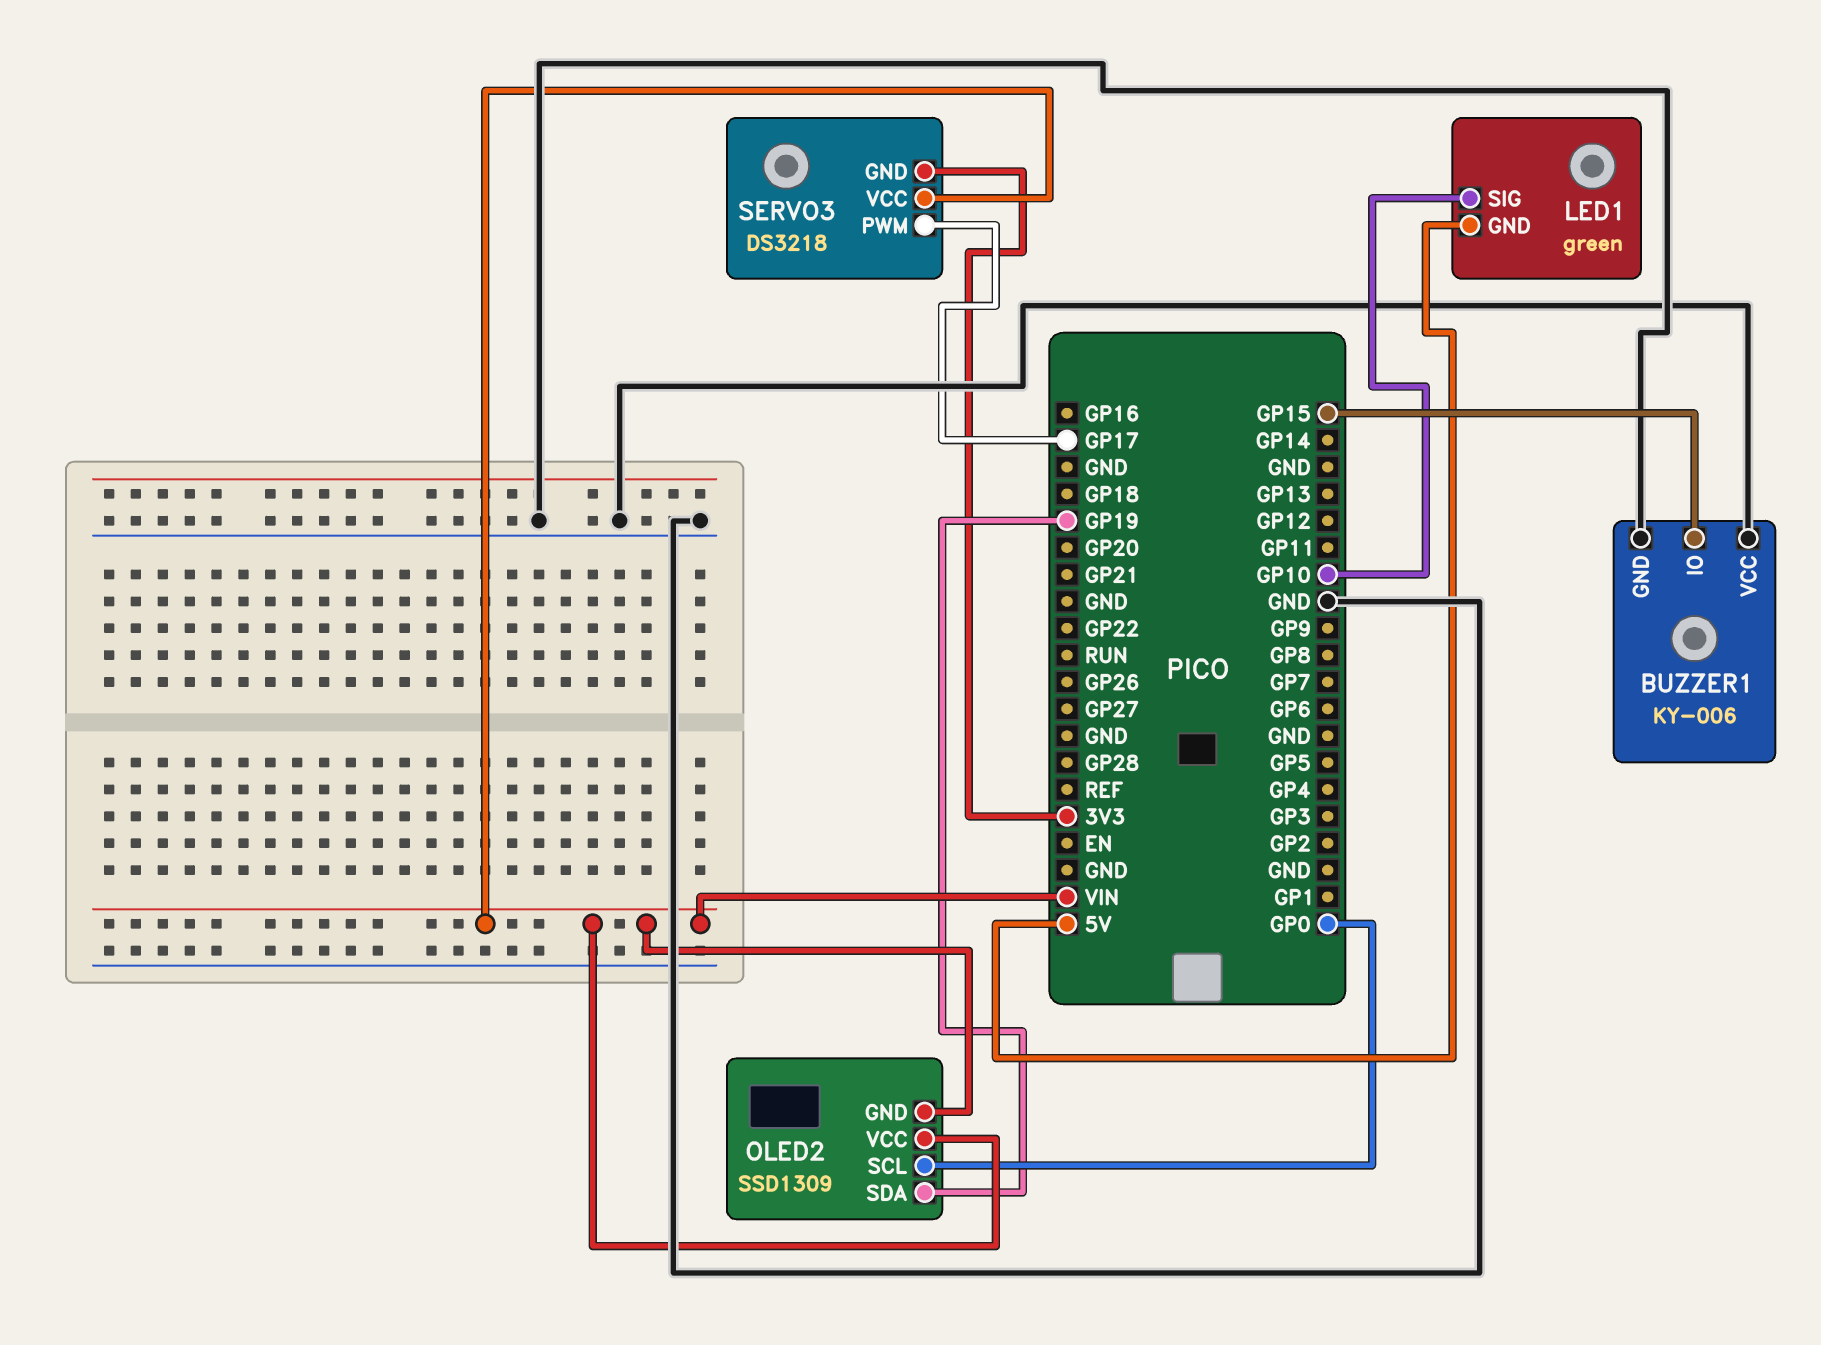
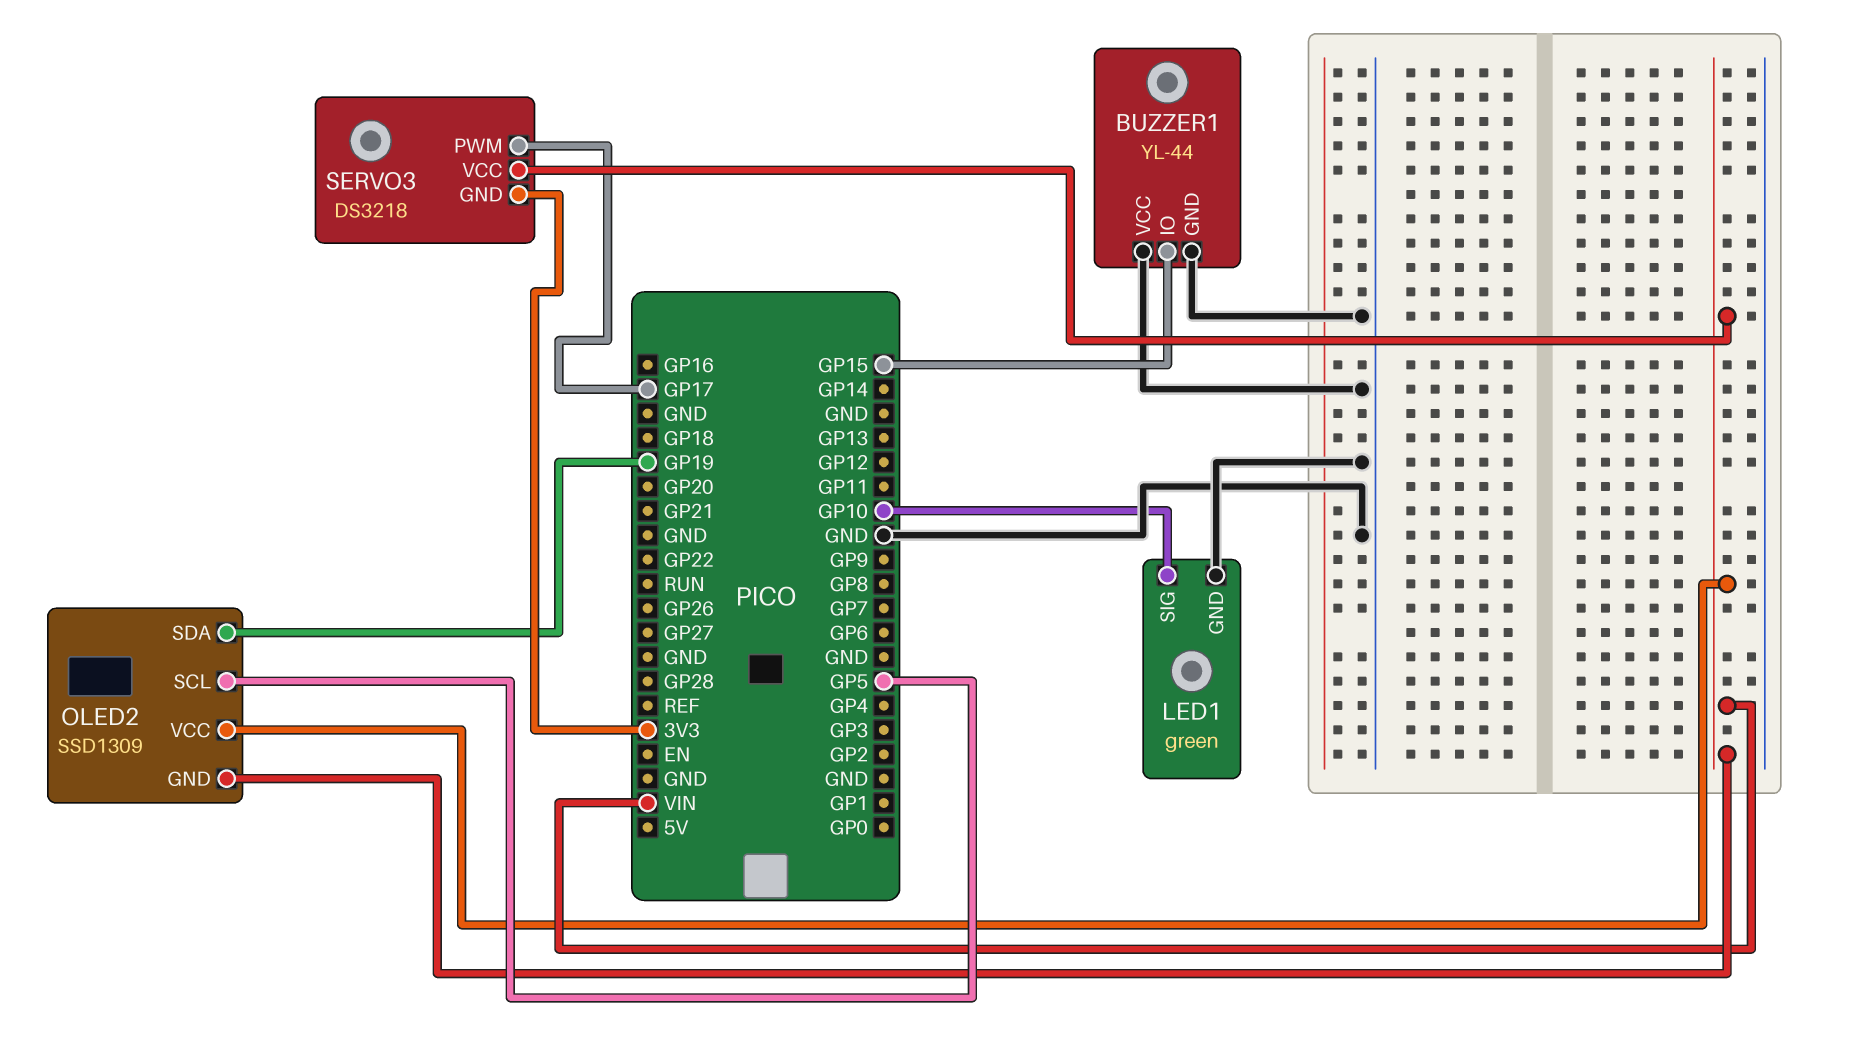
BUZZER1: KY-006 -> YL-44
LED1 pin GND: 5V -> GND
OLED2 pin SCL: GP0 -> GP5

